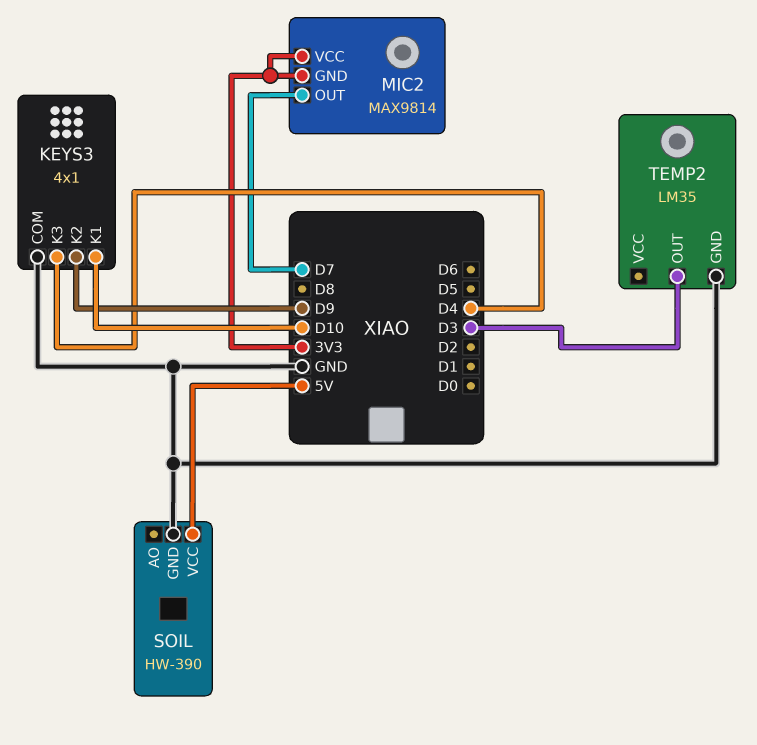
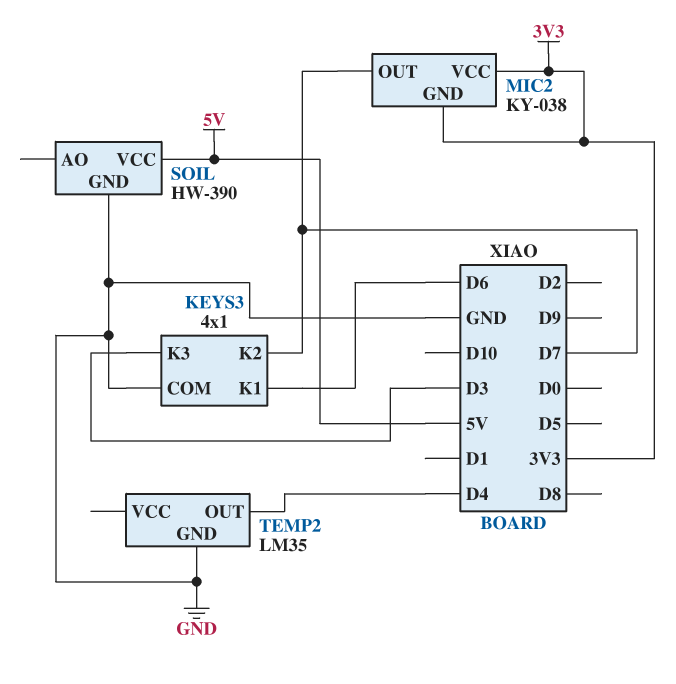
KEYS3 pin K1: D10 -> D6
KEYS3 pin K2: D9 -> D7
KEYS3 pin K3: D4 -> D3
MIC2: MAX9814 -> KY-038
TEMP2 pin OUT: D3 -> D4

